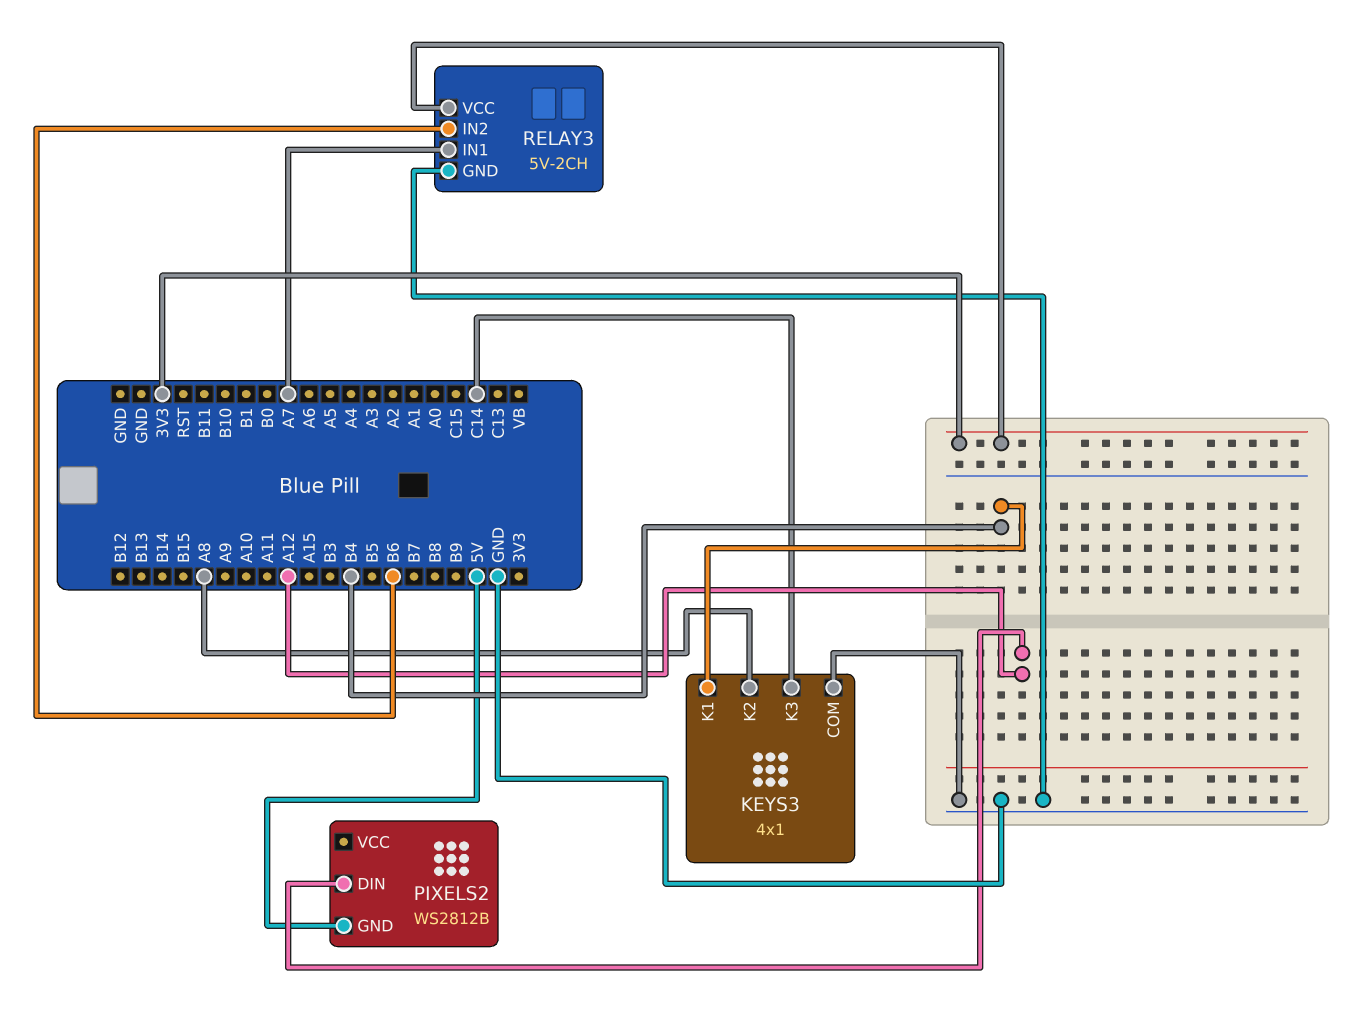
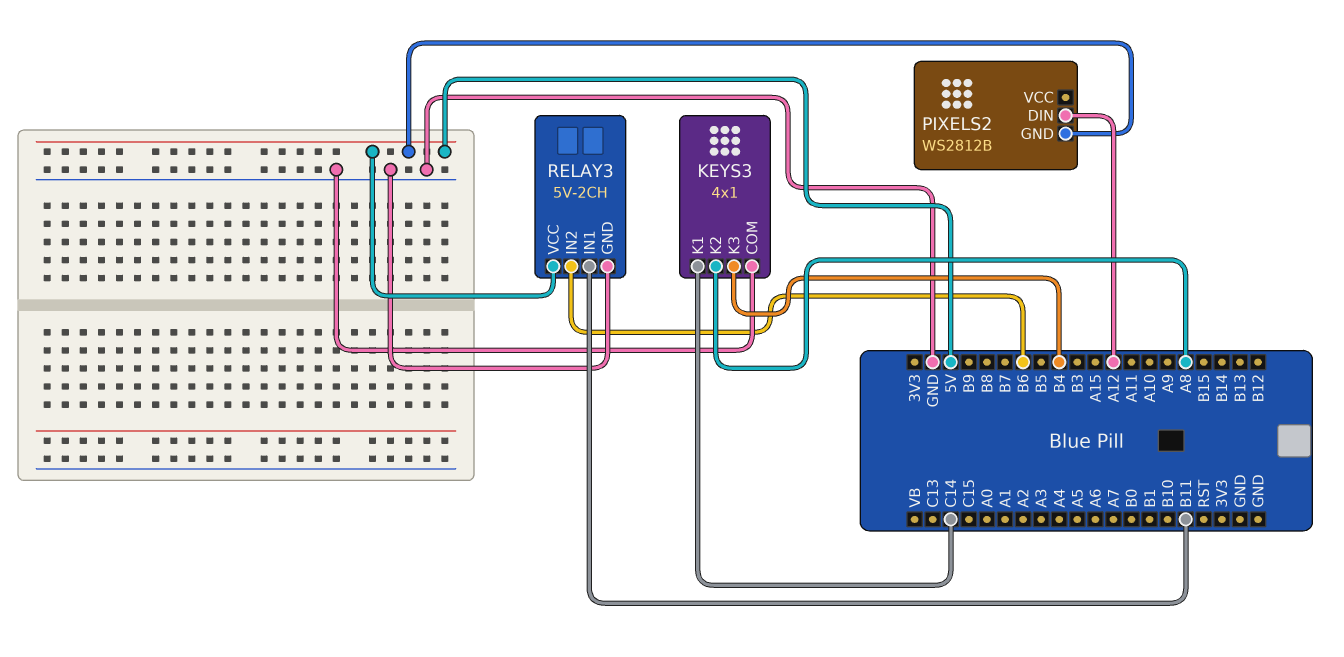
KEYS3 pin K1: B4 -> C14
KEYS3 pin K3: C14 -> B4
RELAY3 pin IN1: A7 -> B11
RELAY3 pin VCC: 3V3 -> 5V

